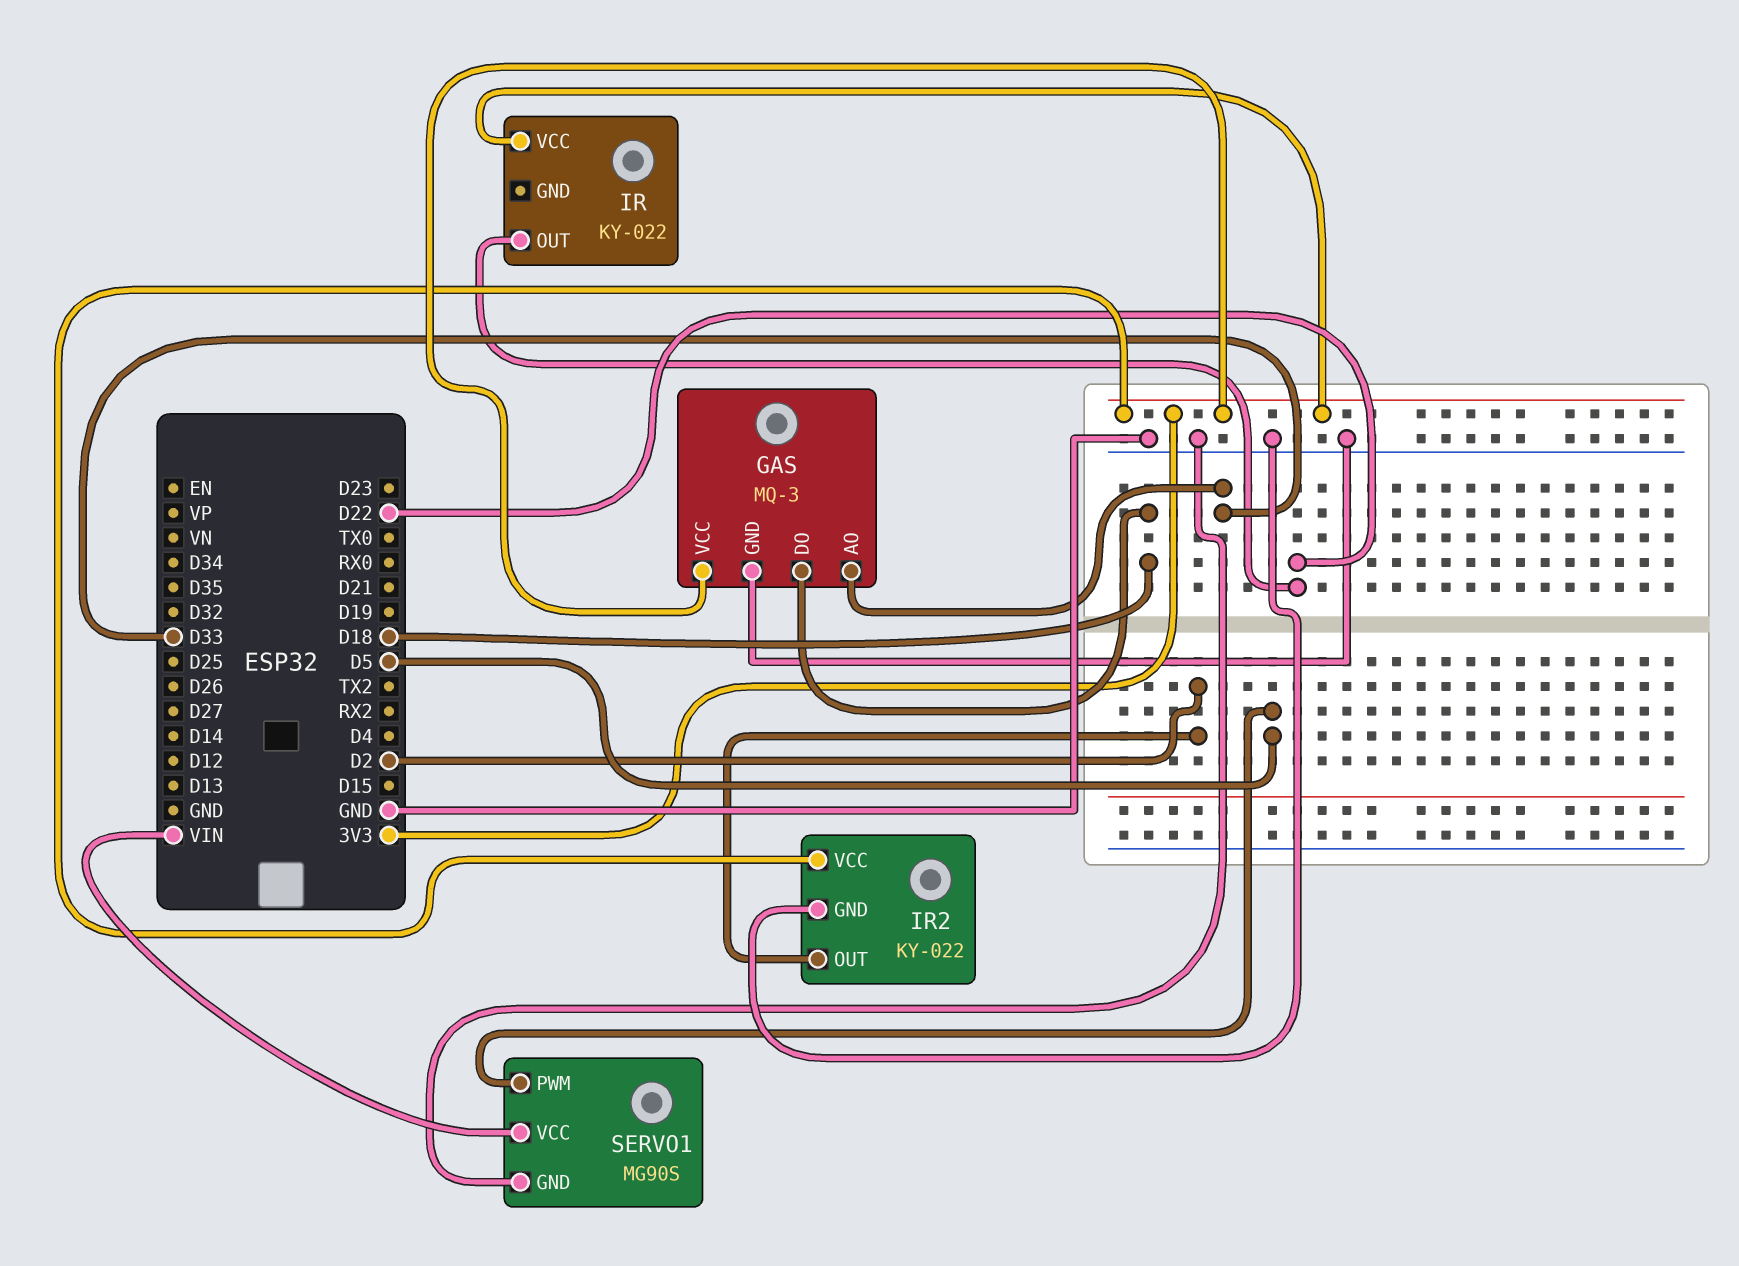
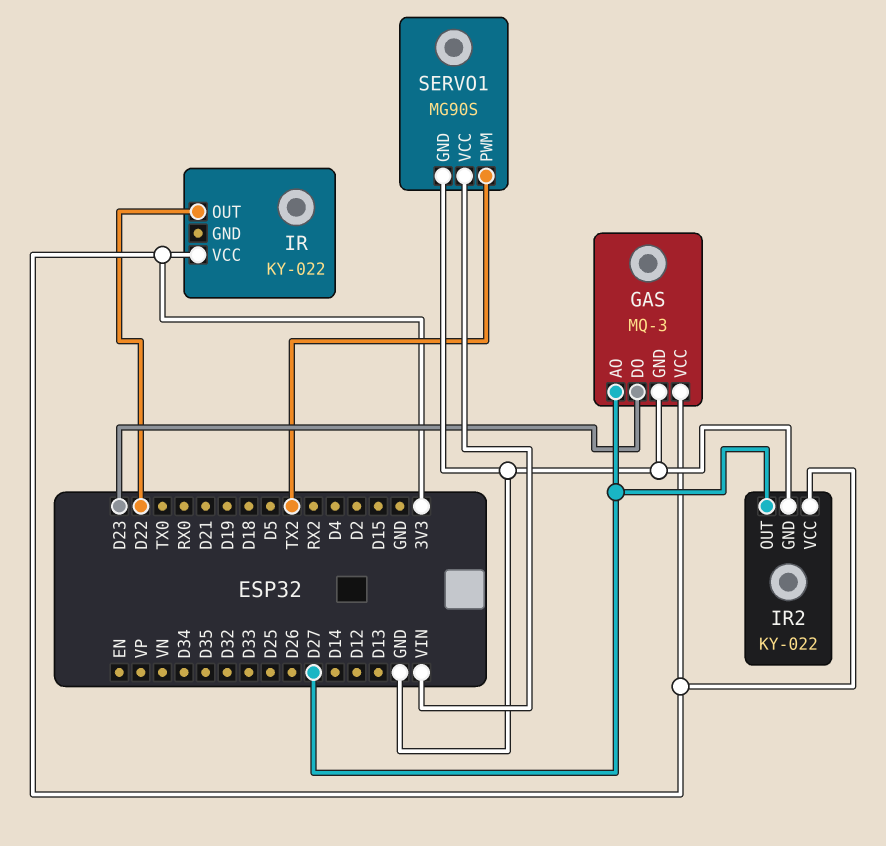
GAS pin AO: D33 -> D27
GAS pin DO: D18 -> D23
IR2 pin OUT: D2 -> D27
SERVO1 pin PWM: D5 -> TX2

